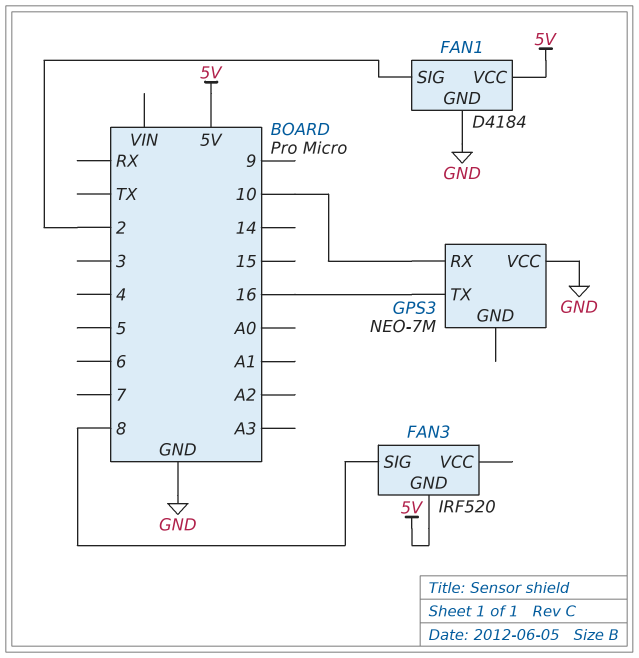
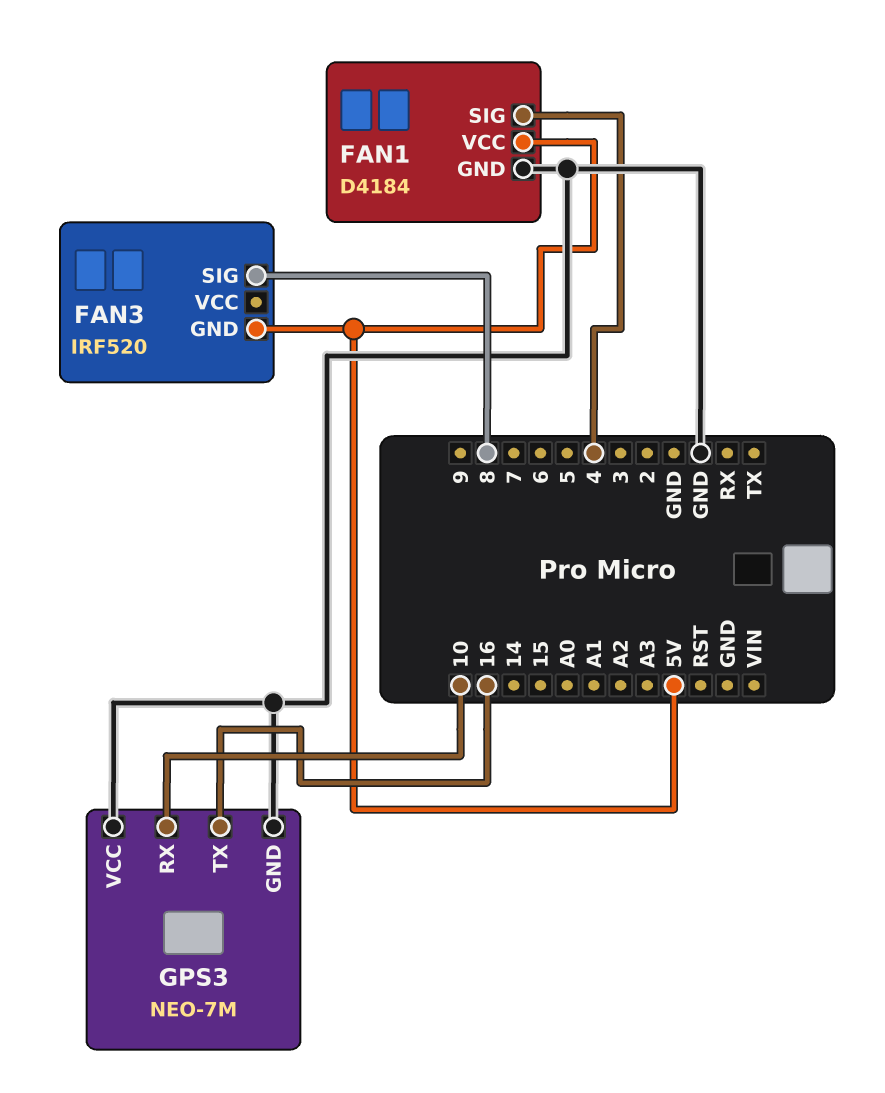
FAN1 pin SIG: 2 -> 4
GPS3 pin GND: none -> GND

